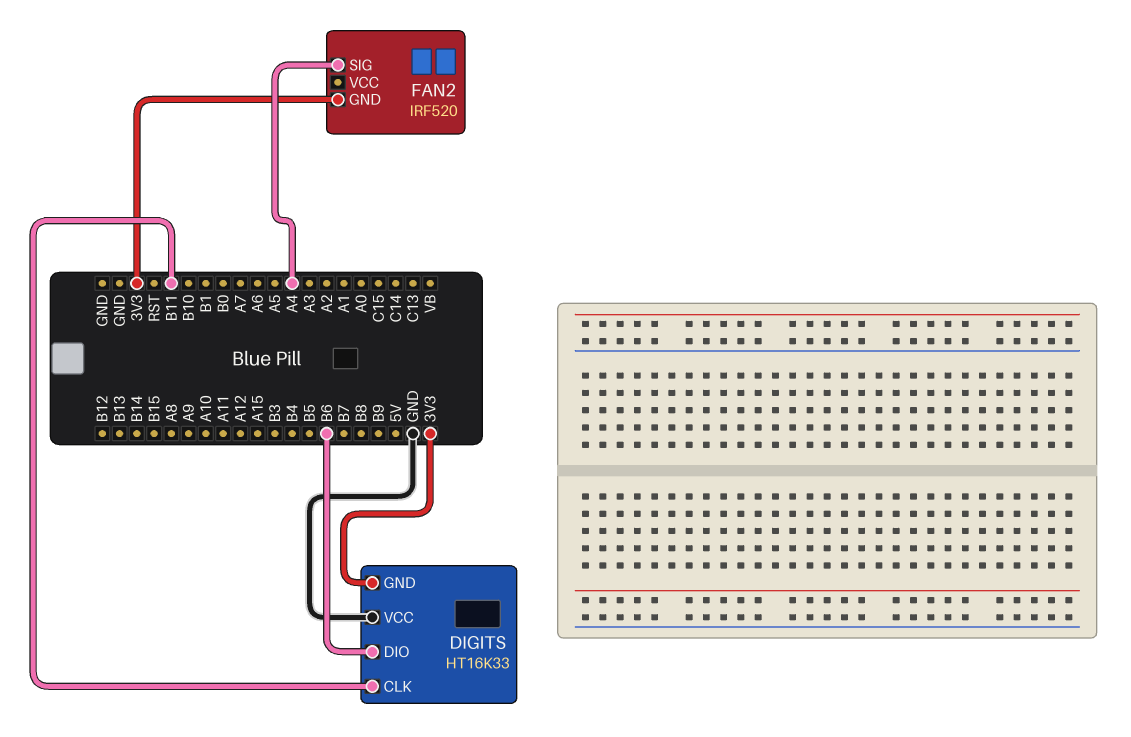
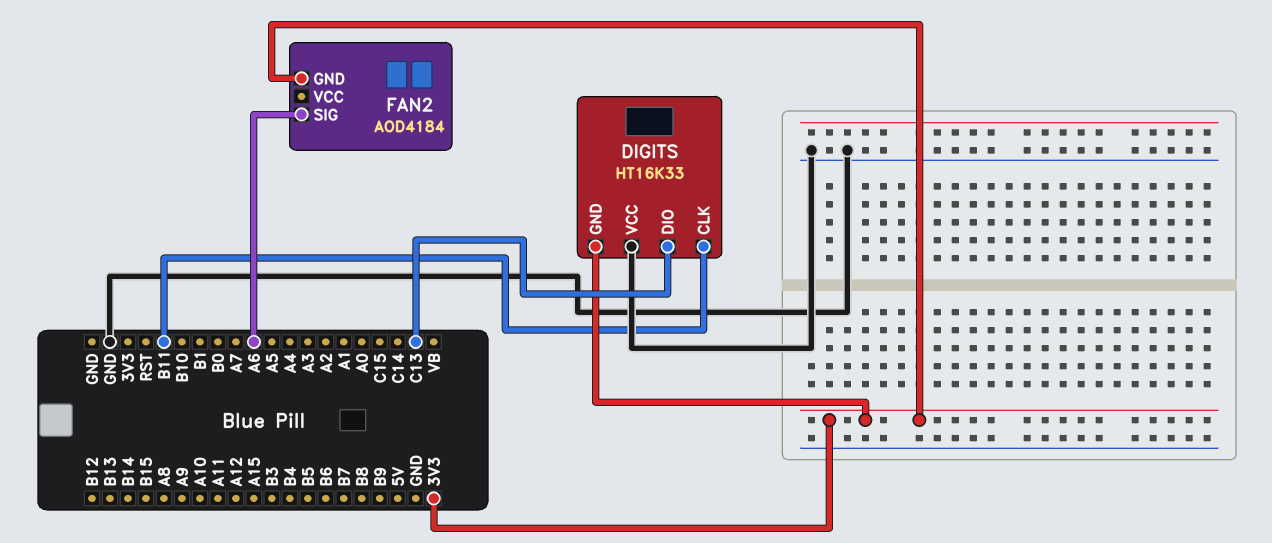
DIGITS pin DIO: B6 -> C13
FAN2: IRF520 -> AOD4184
FAN2 pin SIG: A4 -> A6

